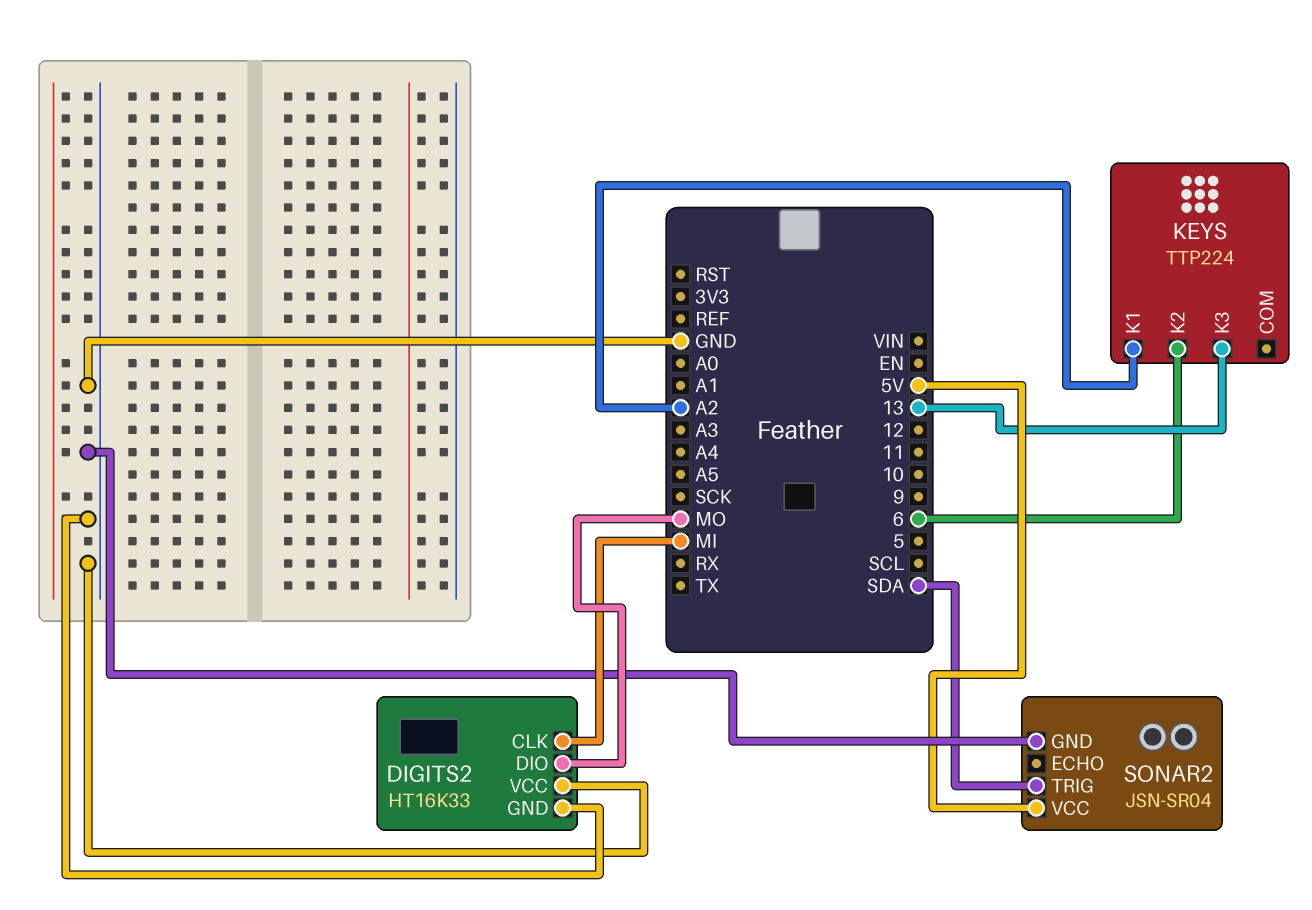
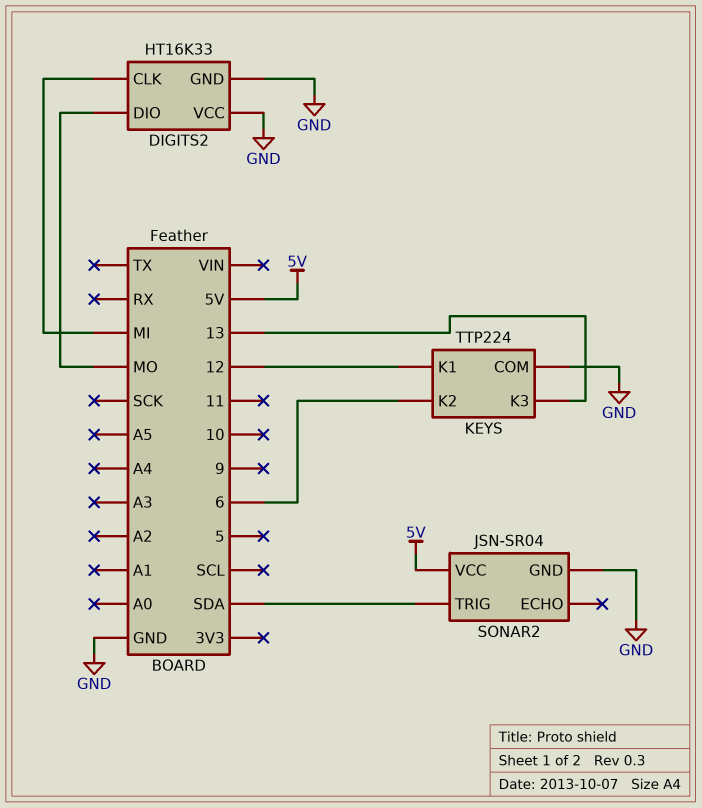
KEYS pin COM: none -> GND
KEYS pin K1: A2 -> 12

